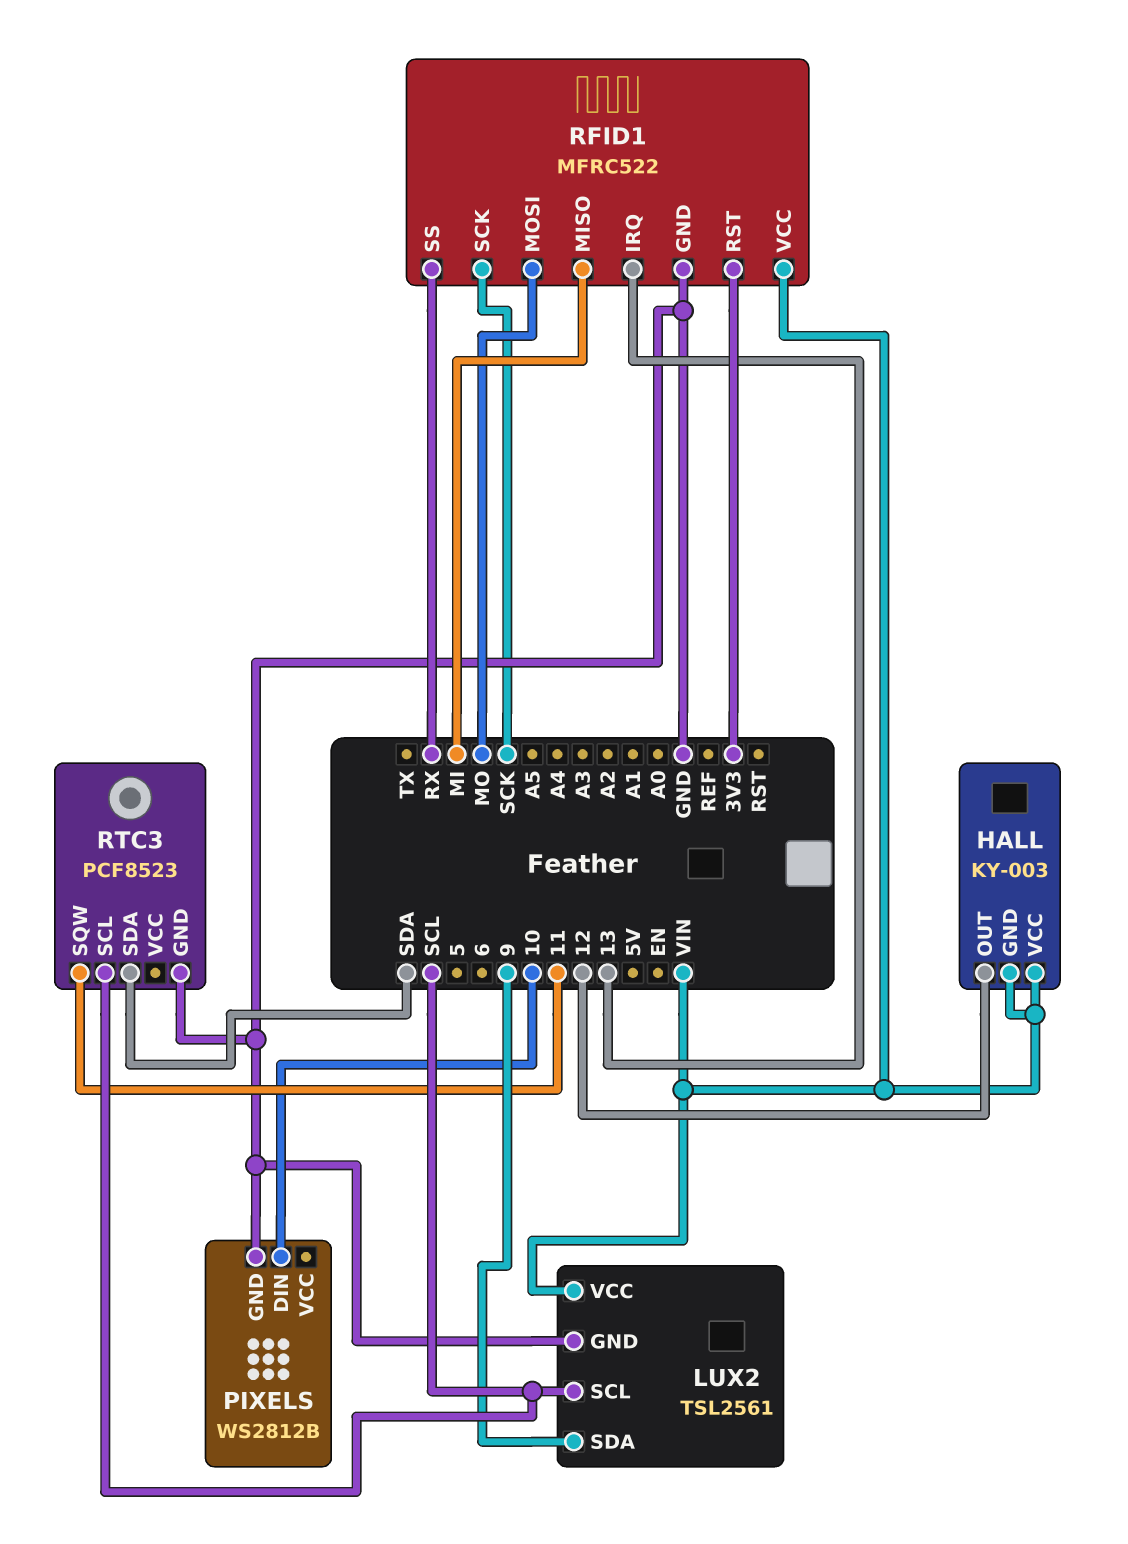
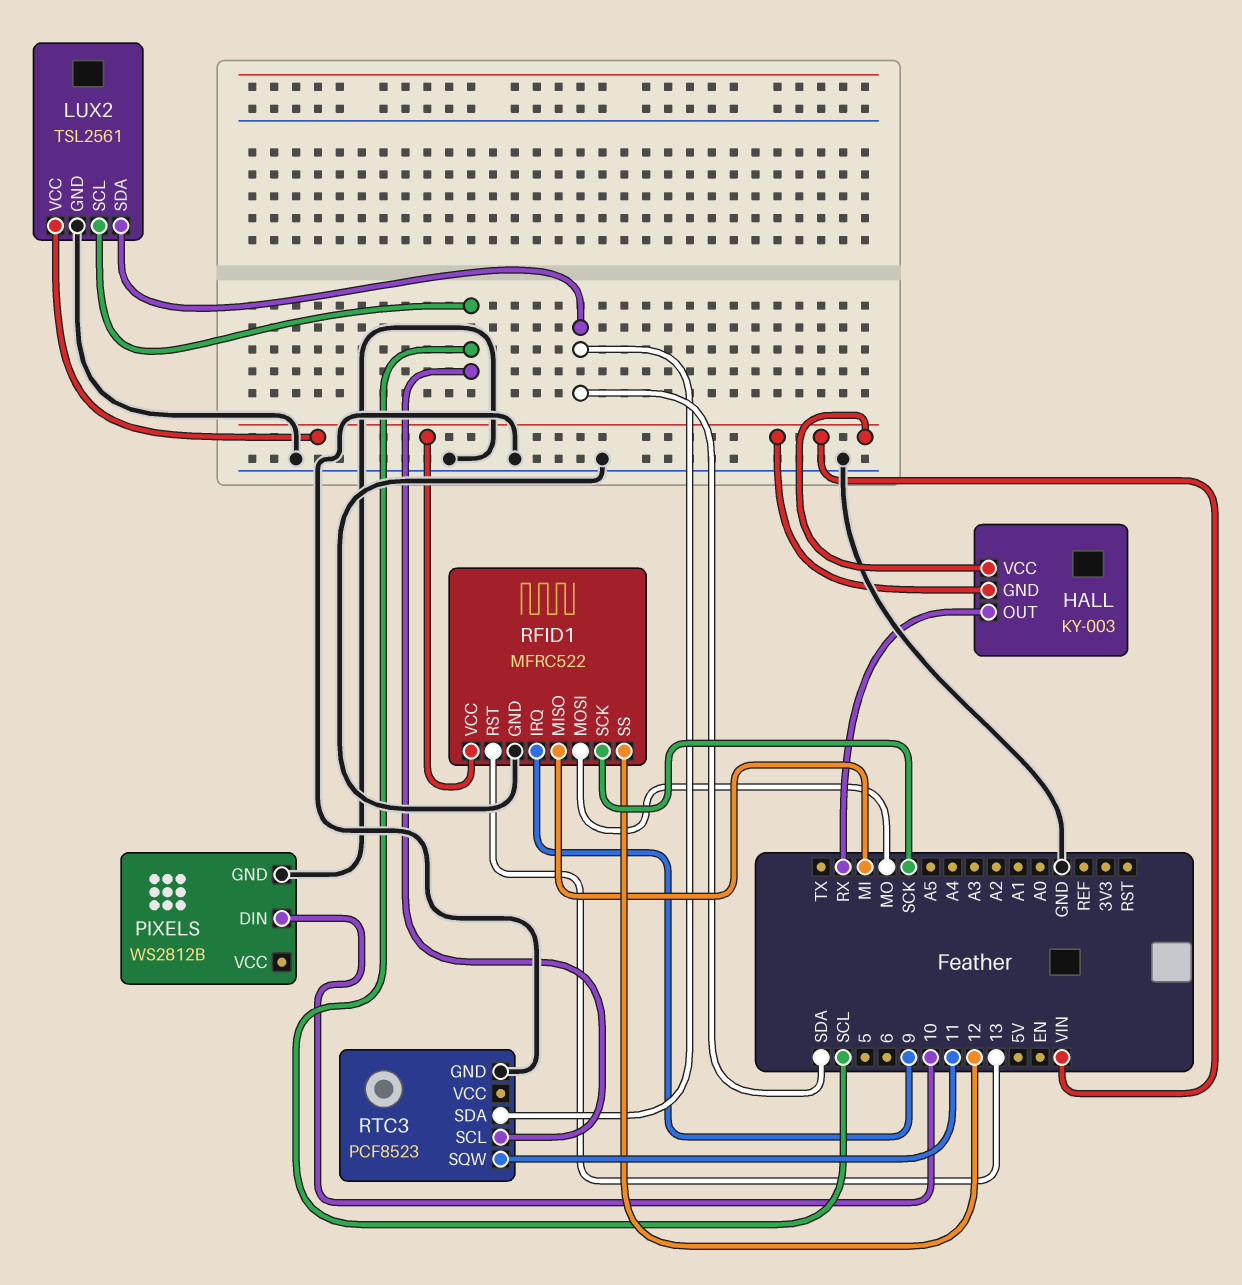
HALL pin OUT: 12 -> RX
LUX2 pin SDA: 9 -> SDA
RFID1 pin IRQ: 13 -> 9
RFID1 pin RST: 3V3 -> 13
RFID1 pin SS: RX -> 12

